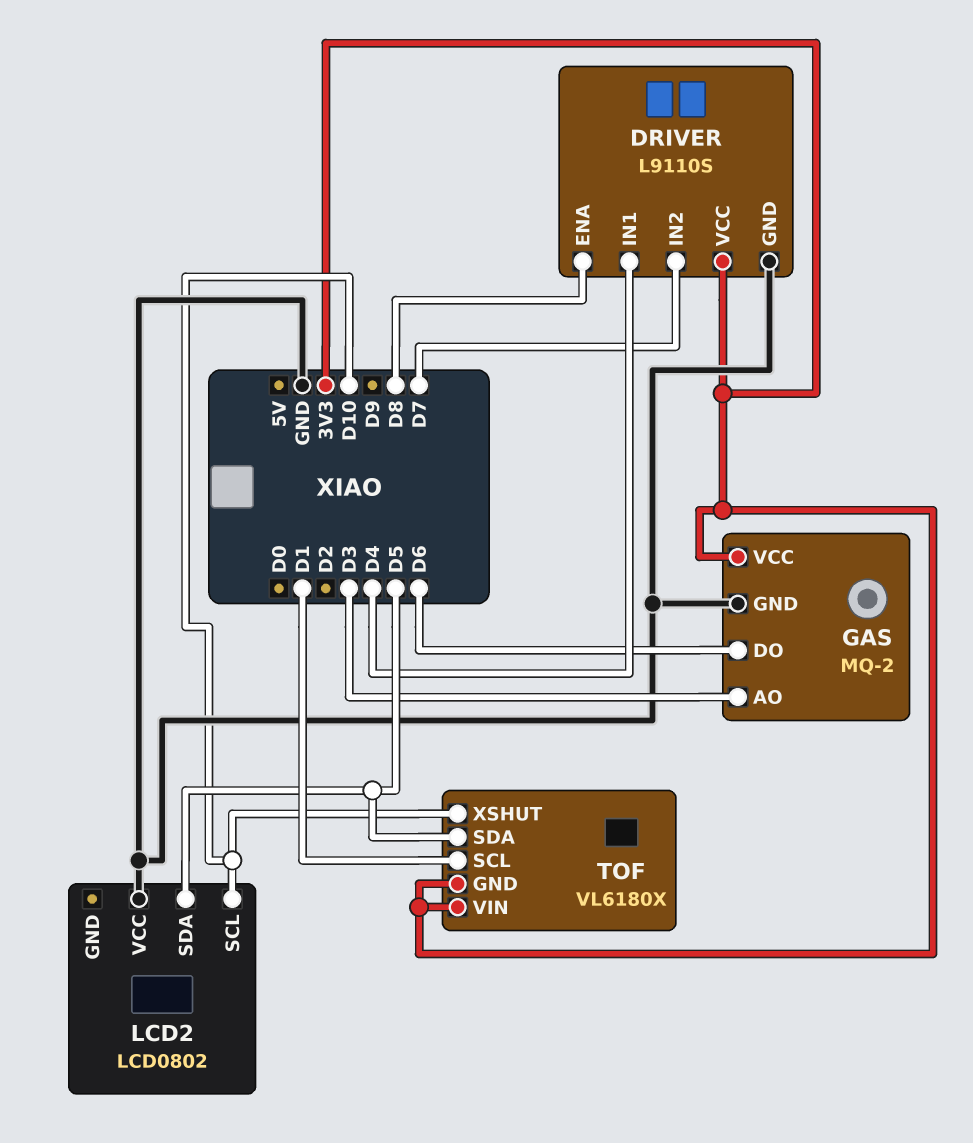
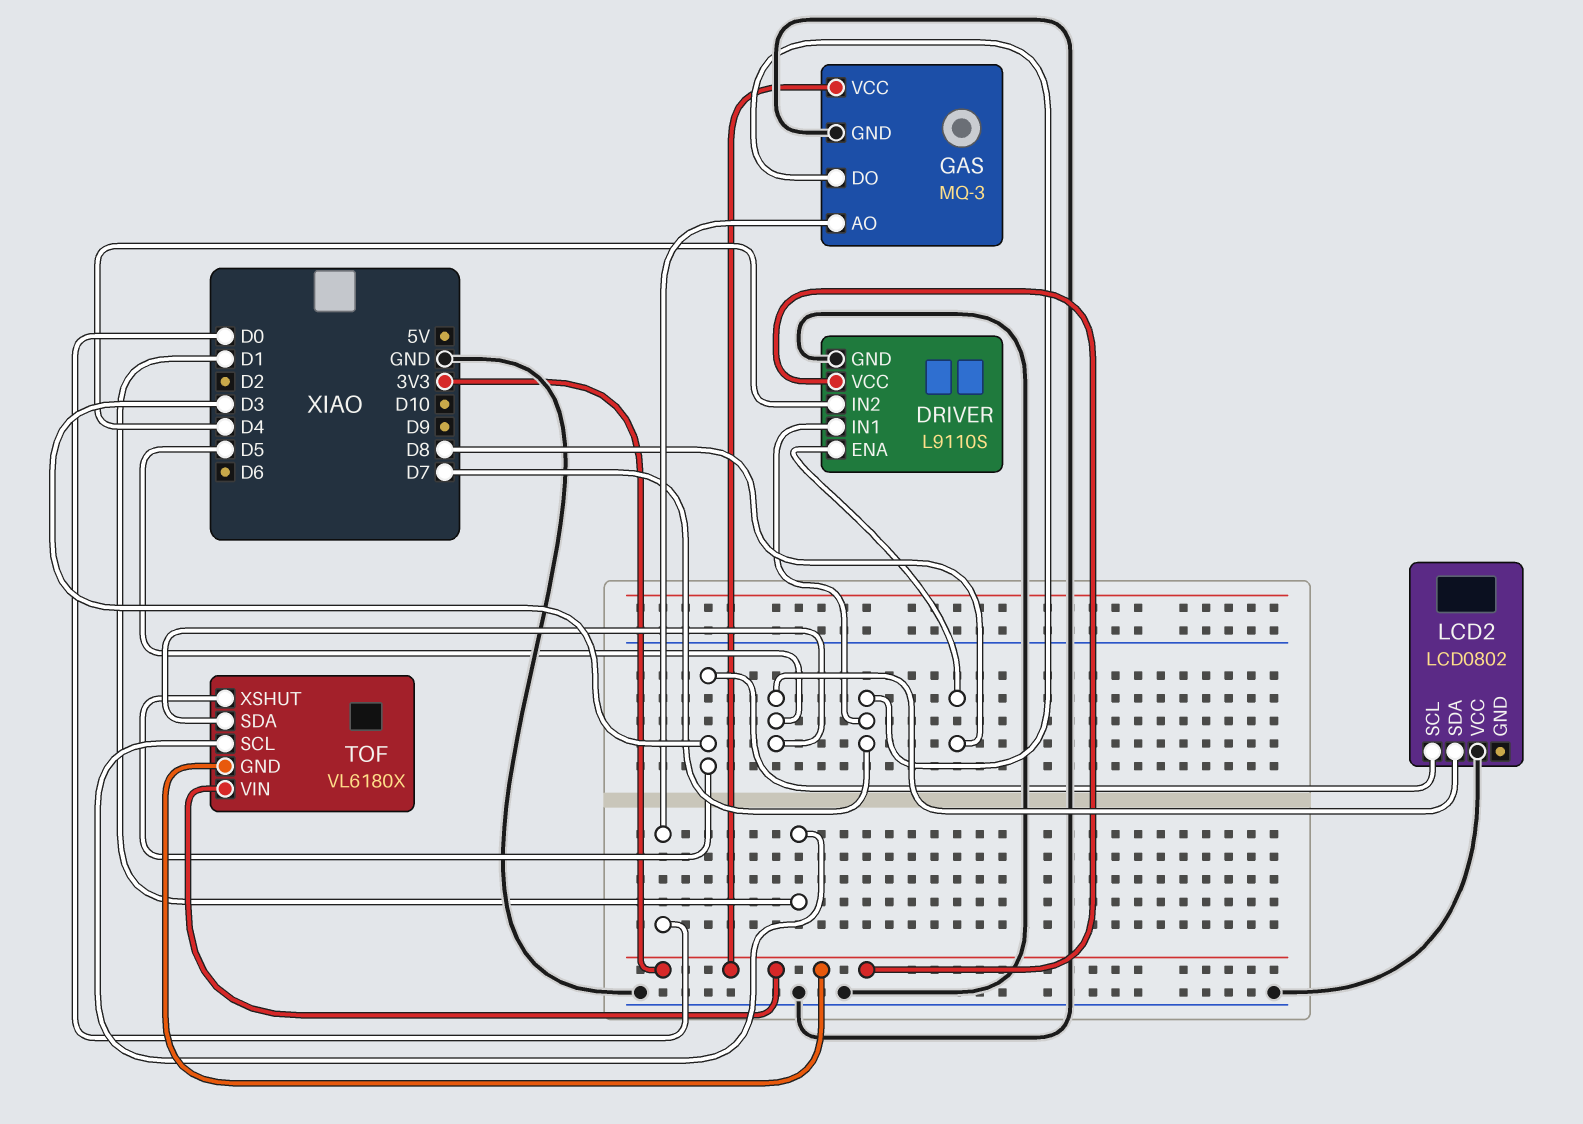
DRIVER pin IN1: D4 -> D7
DRIVER pin IN2: D7 -> D4
GAS: MQ-2 -> MQ-3
GAS pin AO: D3 -> D0
GAS pin DO: D6 -> D7
LCD2 pin SCL: D10 -> D3
TOF pin XSHUT: D10 -> D3

